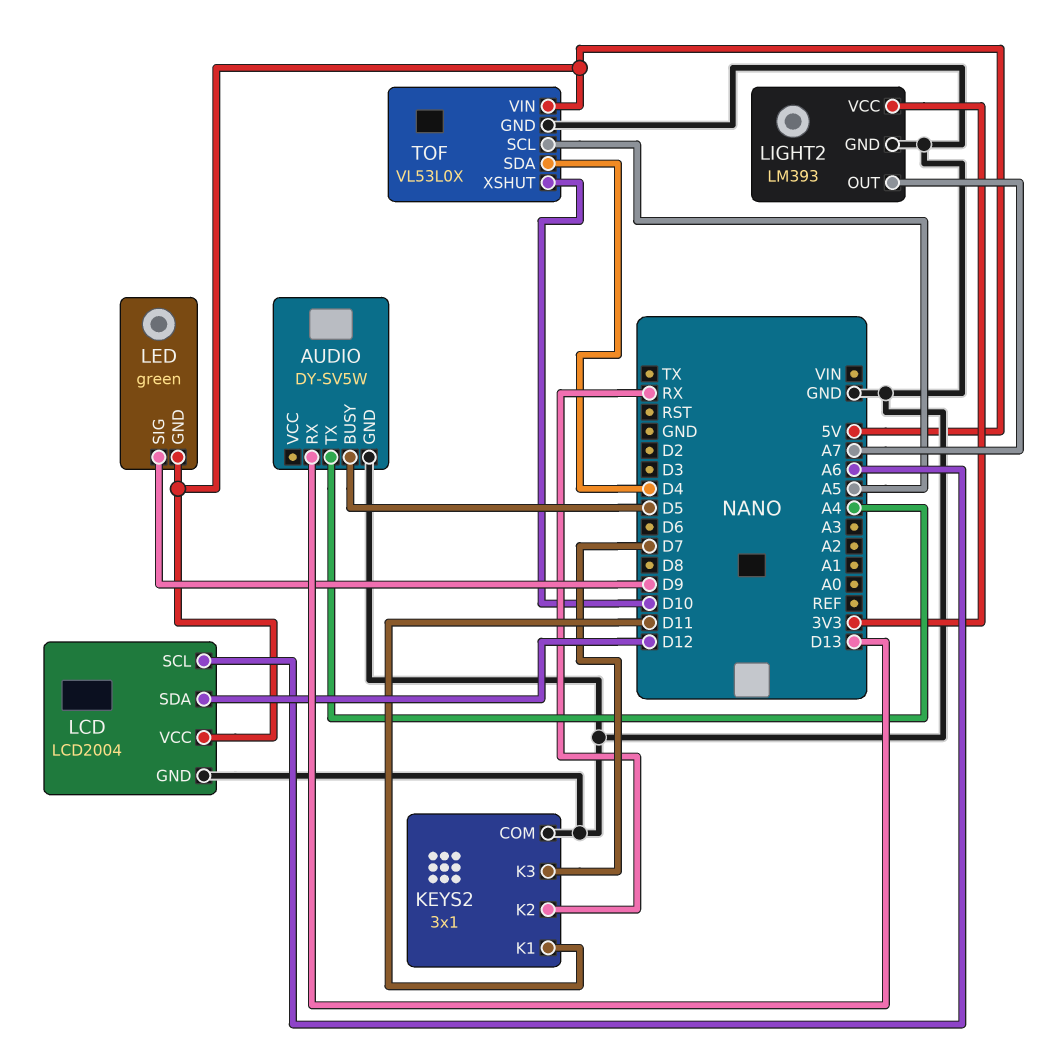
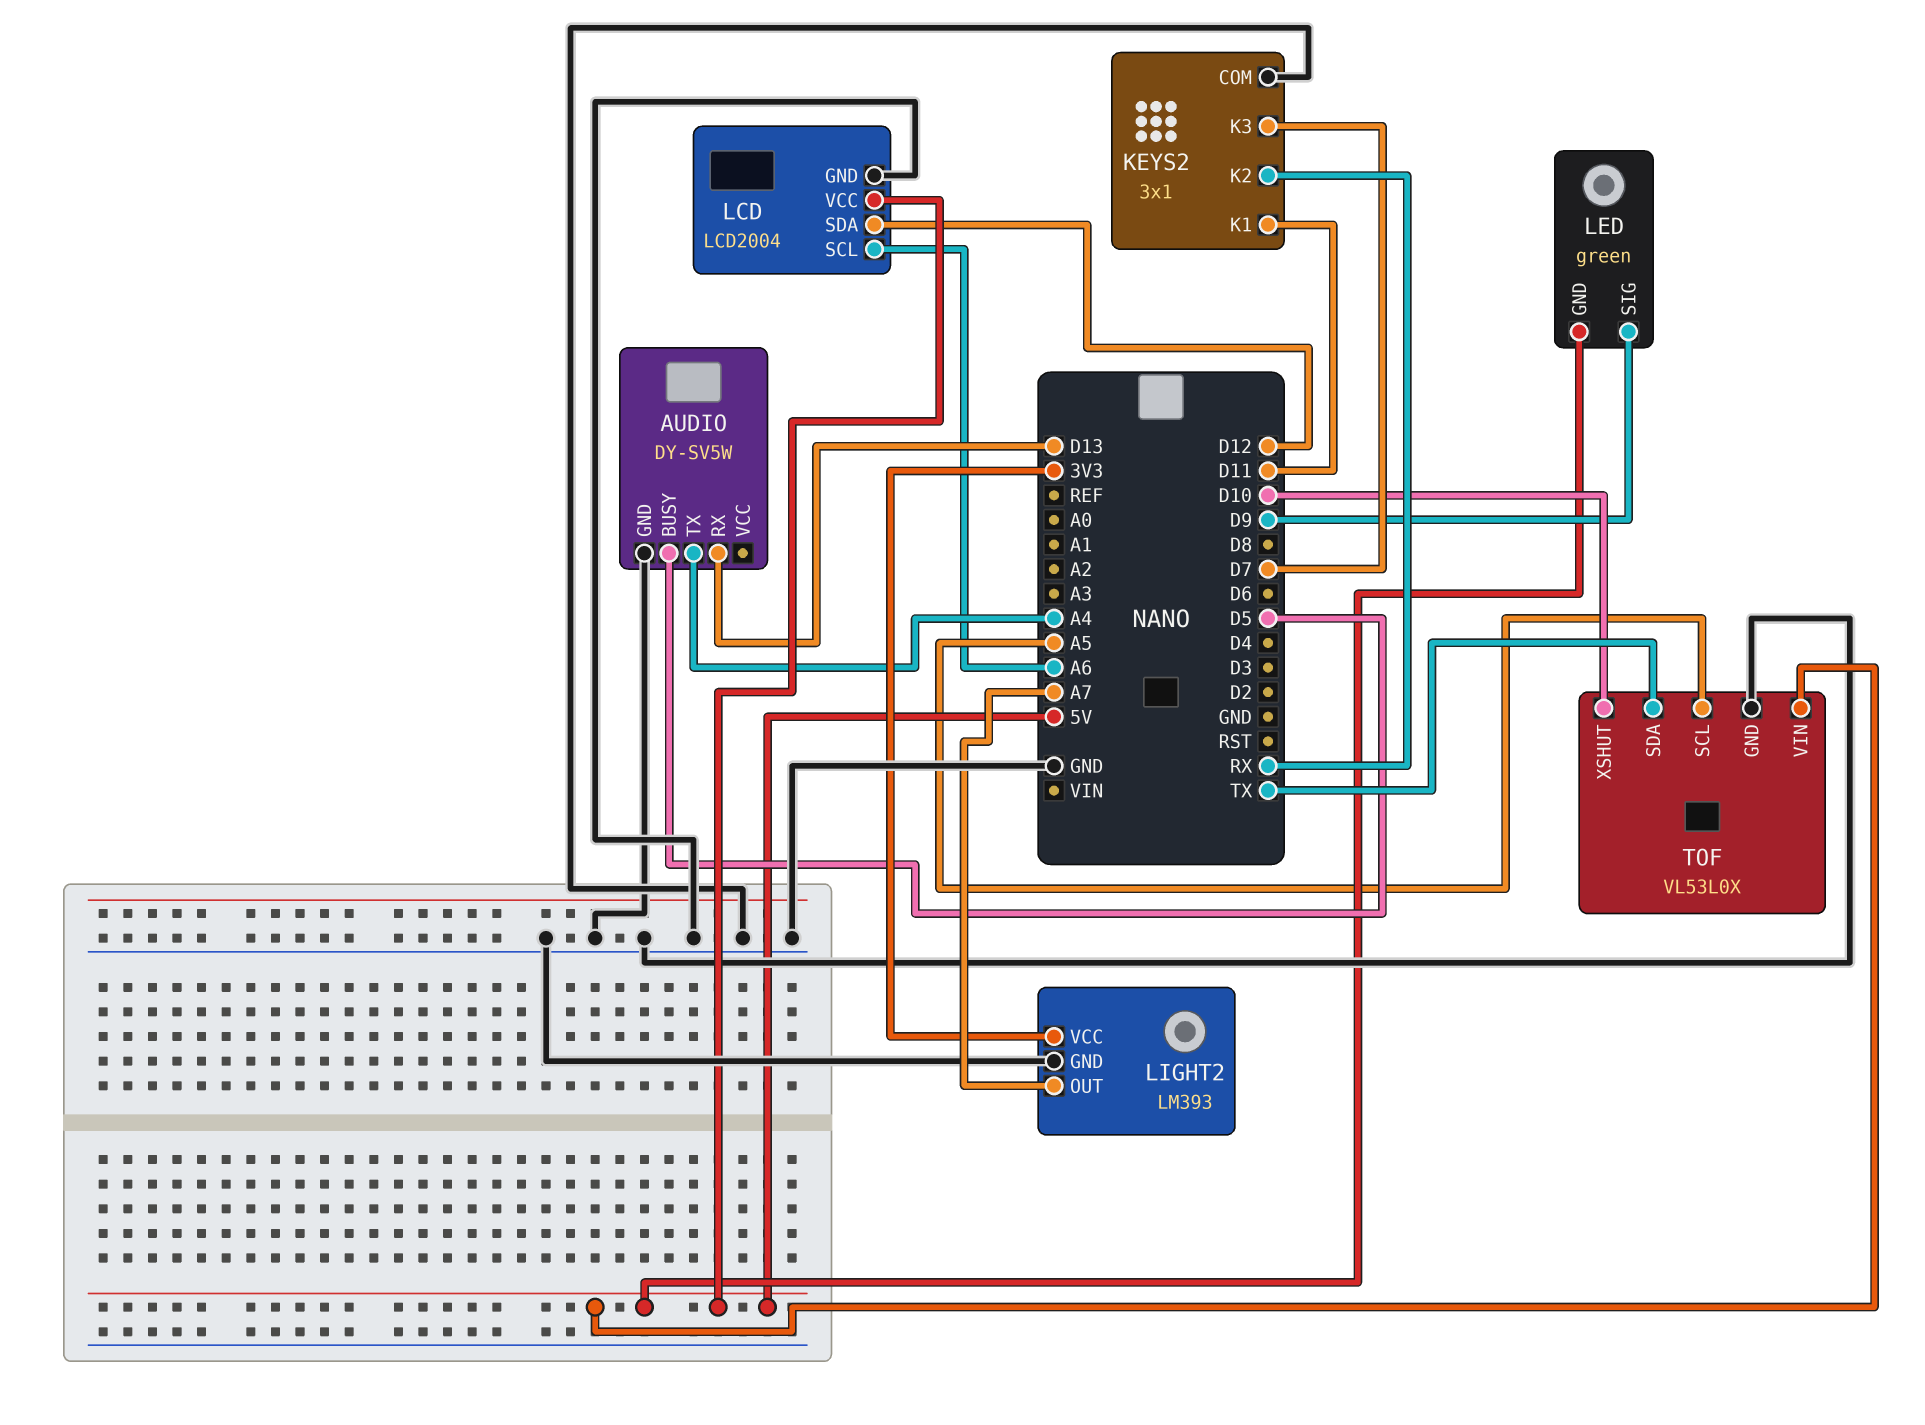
TOF pin SDA: D4 -> TX

